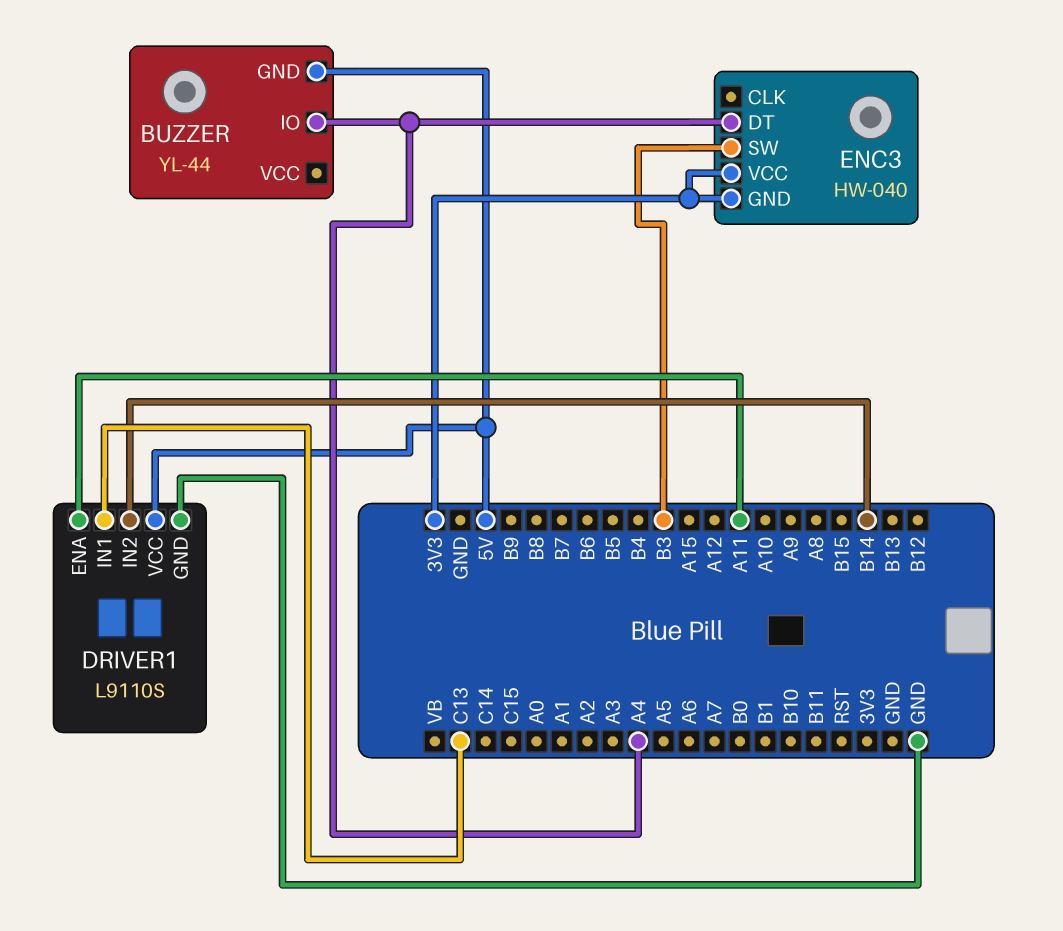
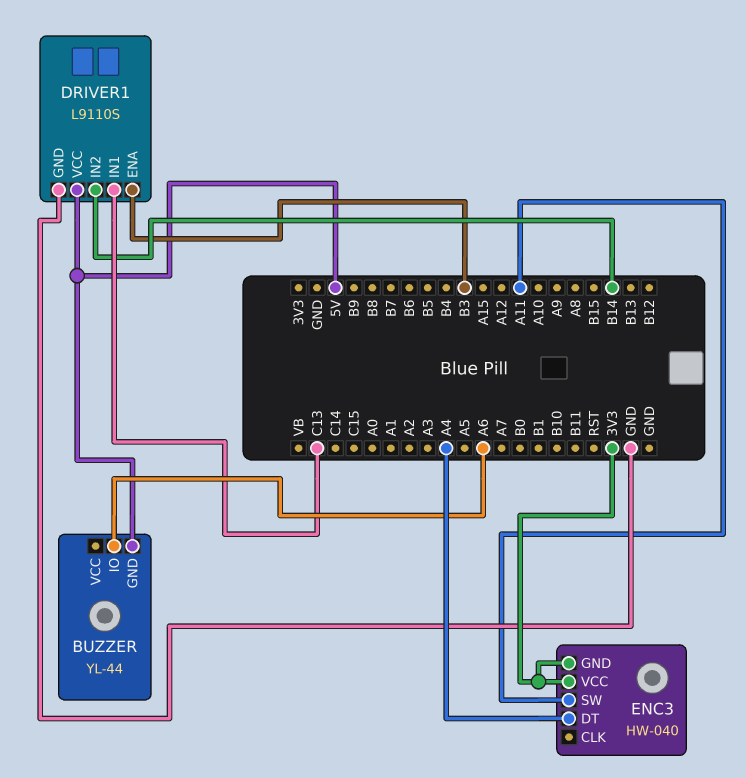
BUZZER pin IO: A4 -> A6
DRIVER1 pin ENA: A11 -> B3
ENC3 pin SW: B3 -> A11

